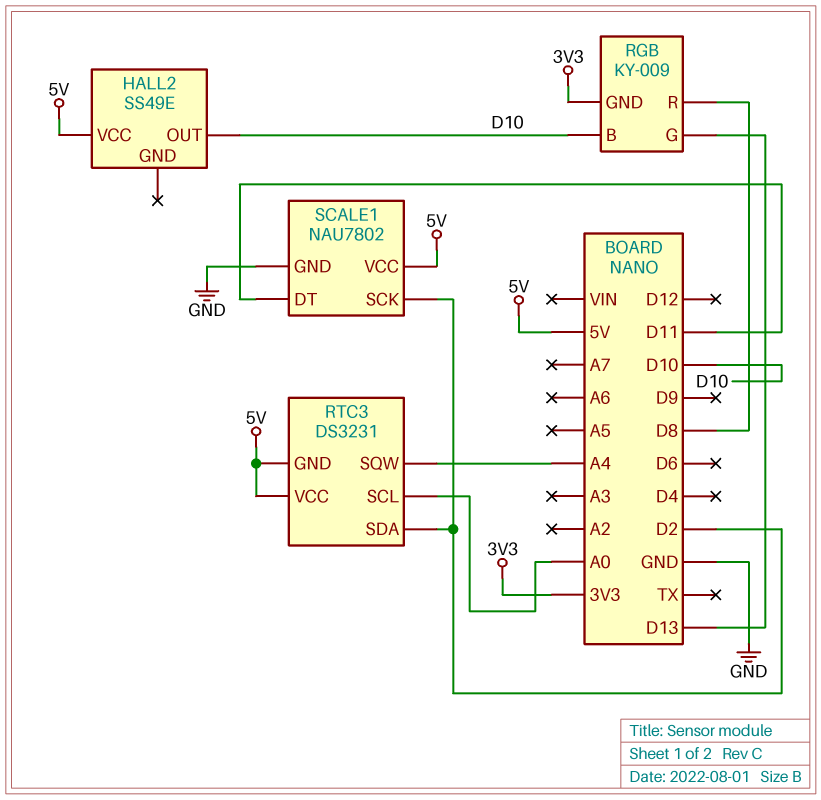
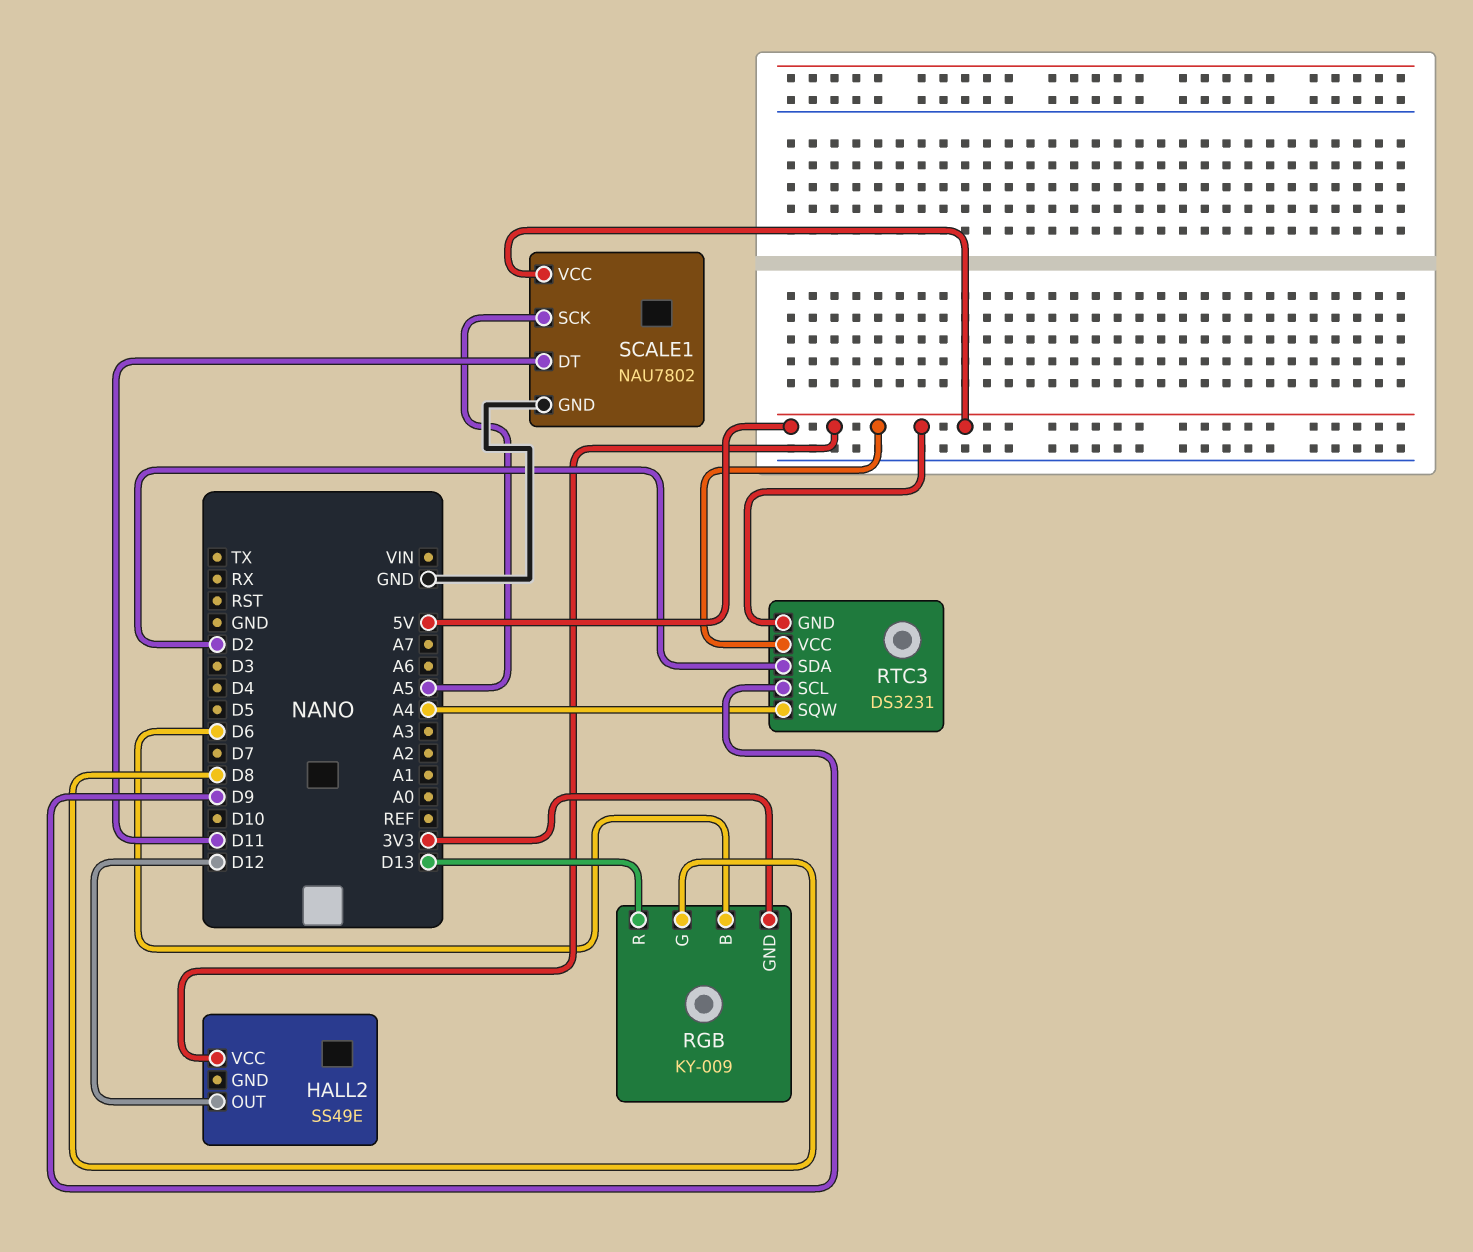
HALL2 pin OUT: D10 -> D12
RGB pin B: D10 -> D6
RGB pin G: D13 -> D8
RGB pin R: D8 -> D13
RTC3 pin SCL: A0 -> D9
SCALE1 pin SCK: D2 -> A5

